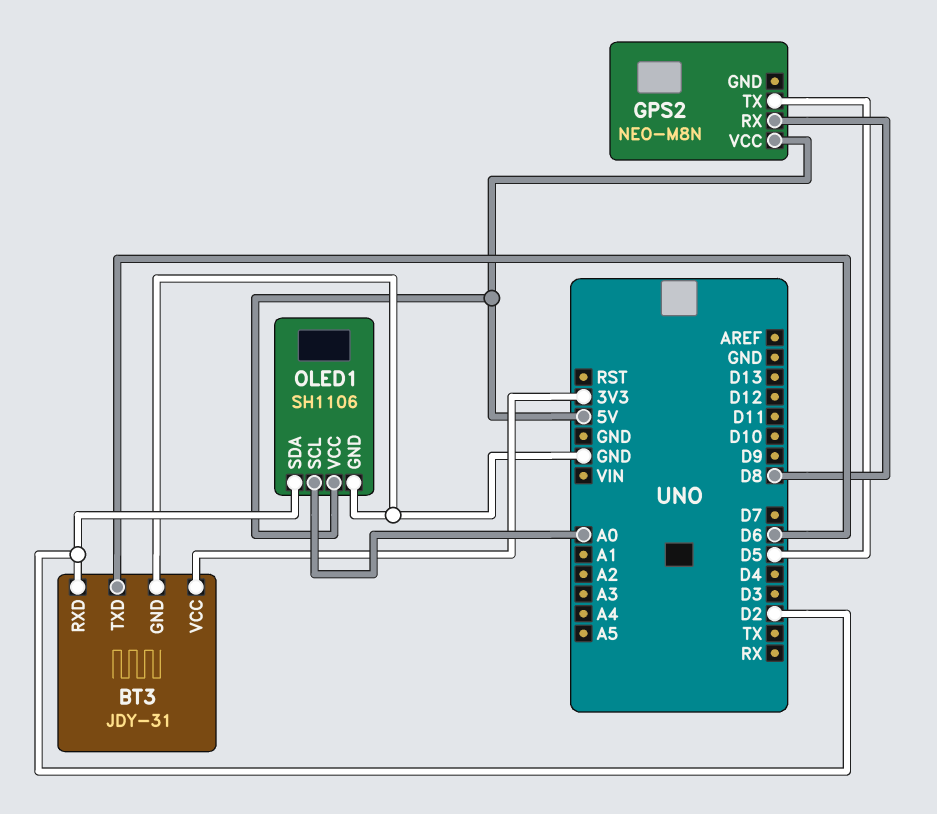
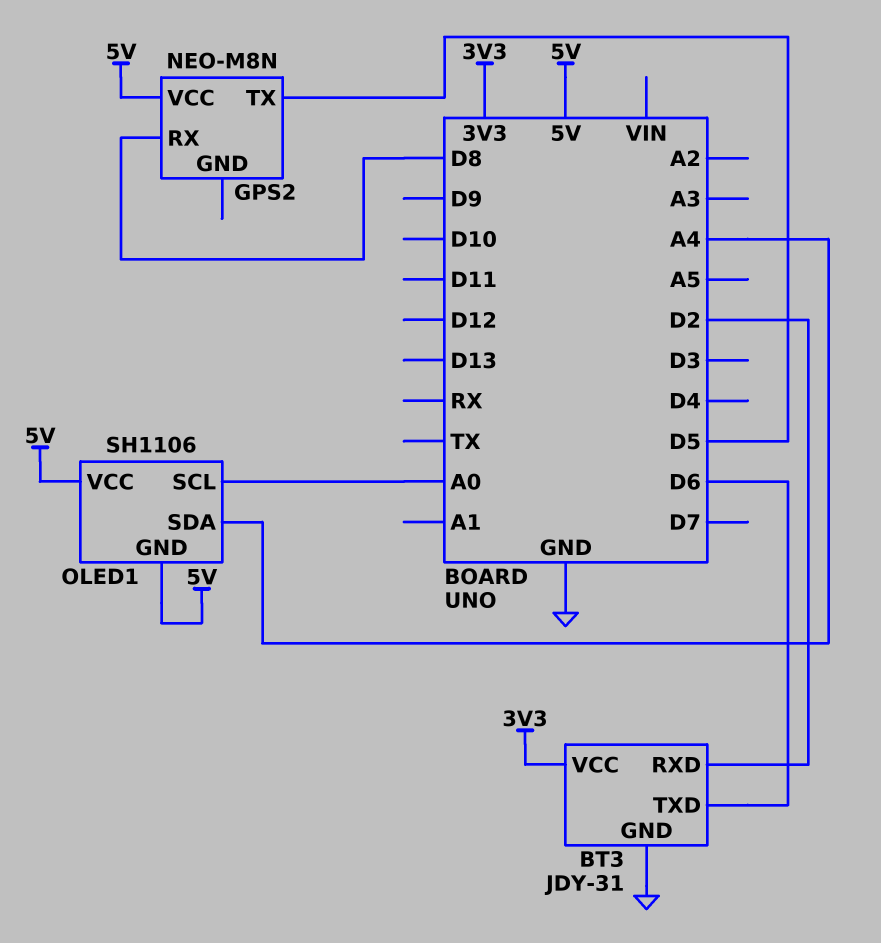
OLED1 pin GND: GND -> 5V
OLED1 pin SDA: D2 -> A4

